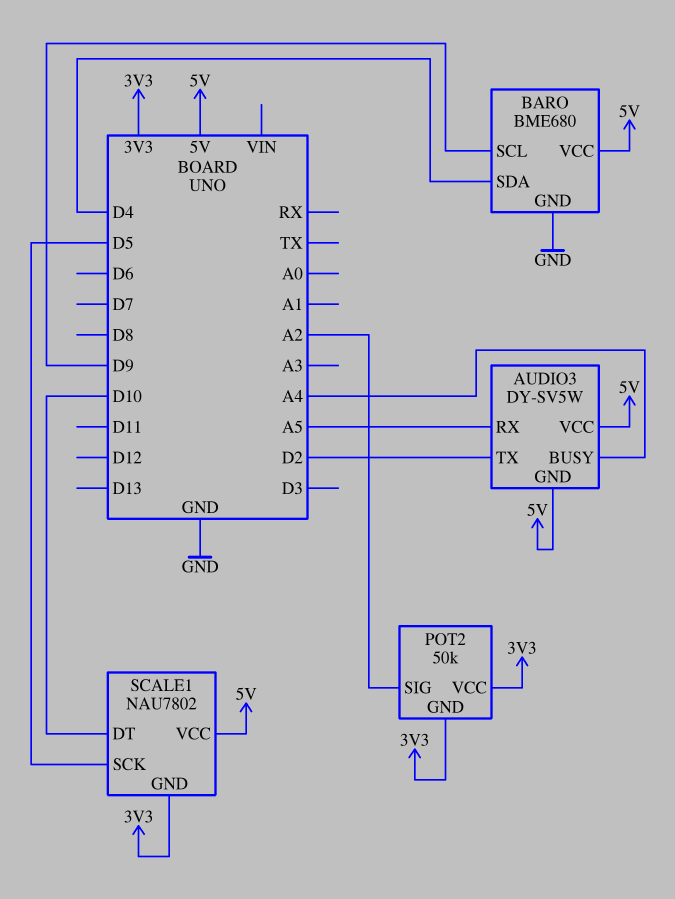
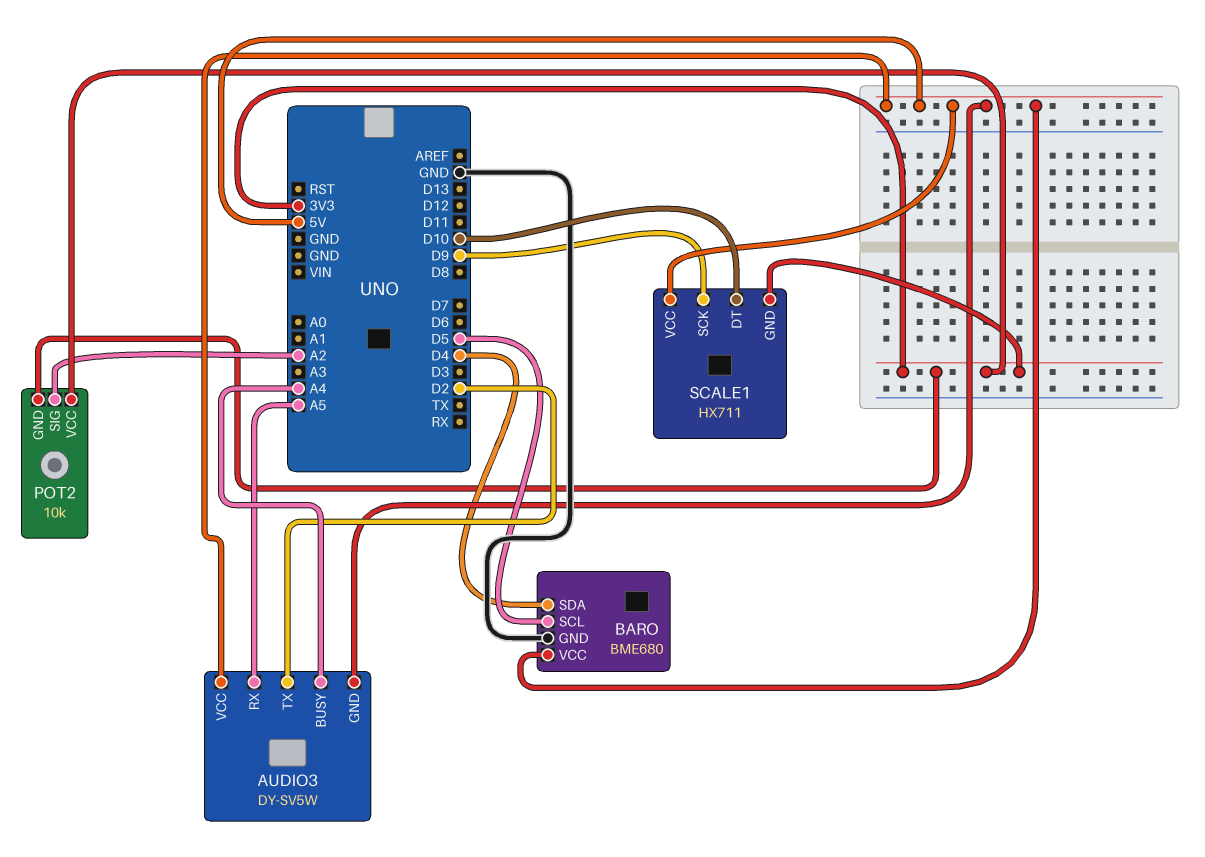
BARO pin SCL: D9 -> D5
POT2: 50k -> 10k
SCALE1: NAU7802 -> HX711
SCALE1 pin SCK: D5 -> D9

